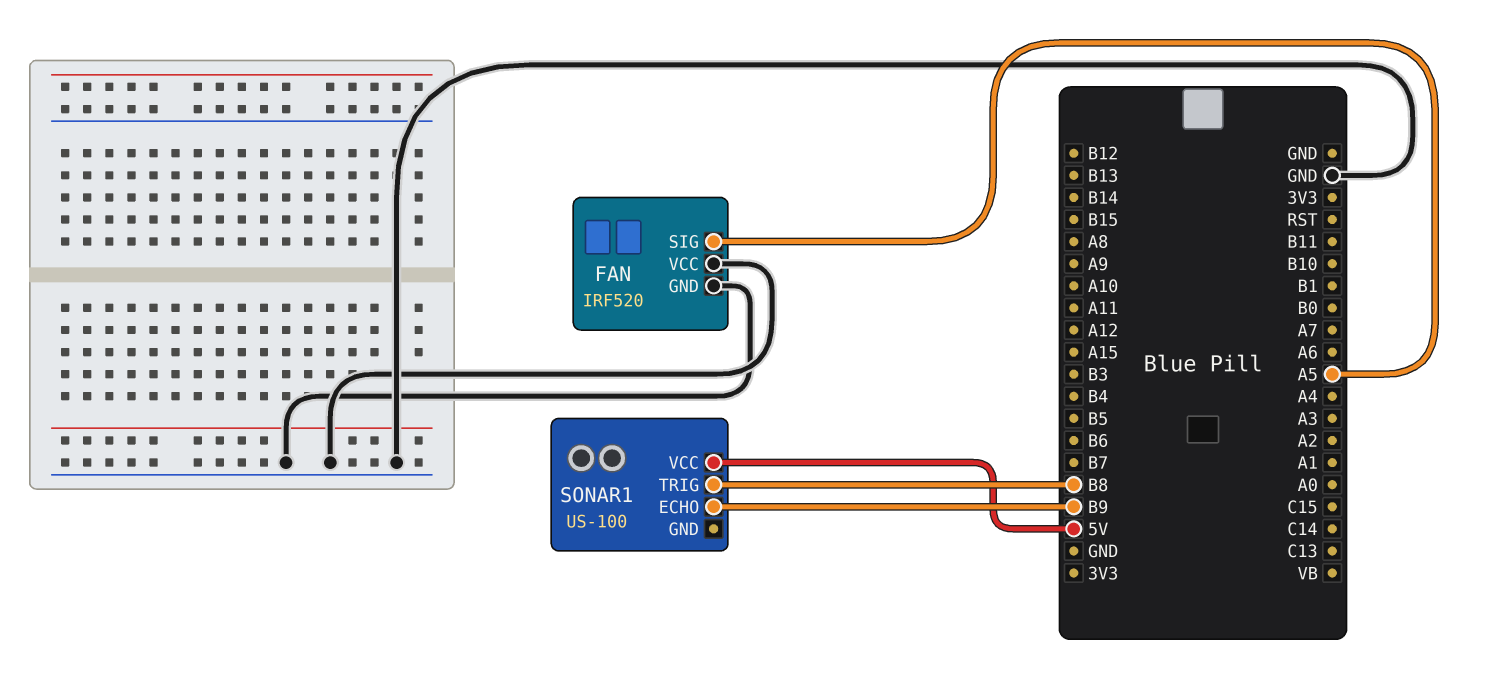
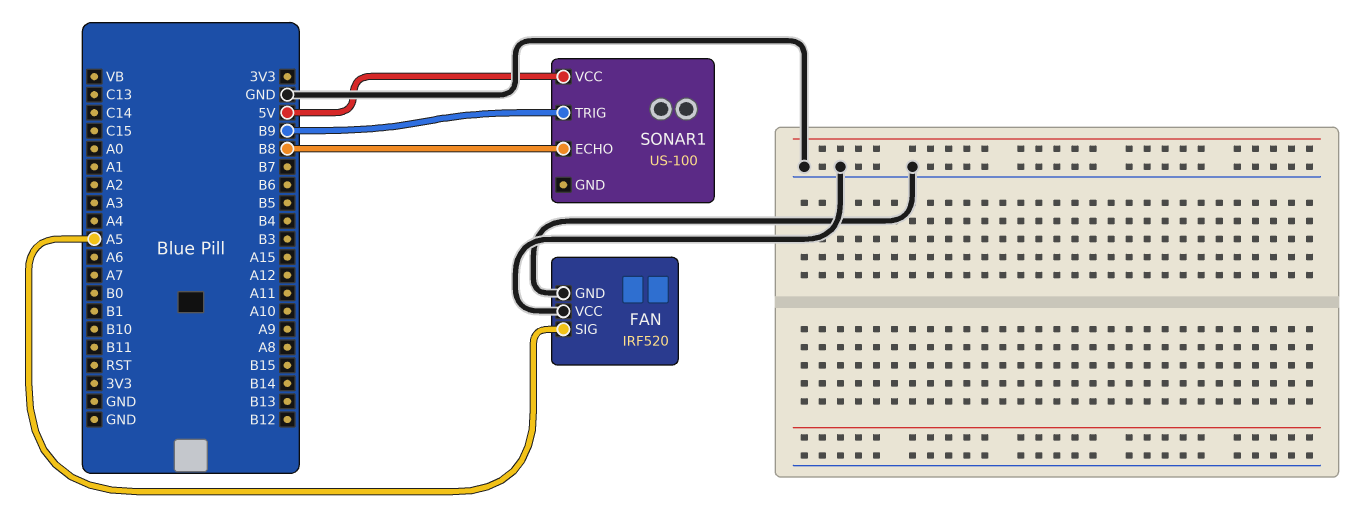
SONAR1 pin ECHO: B9 -> B8
SONAR1 pin TRIG: B8 -> B9

